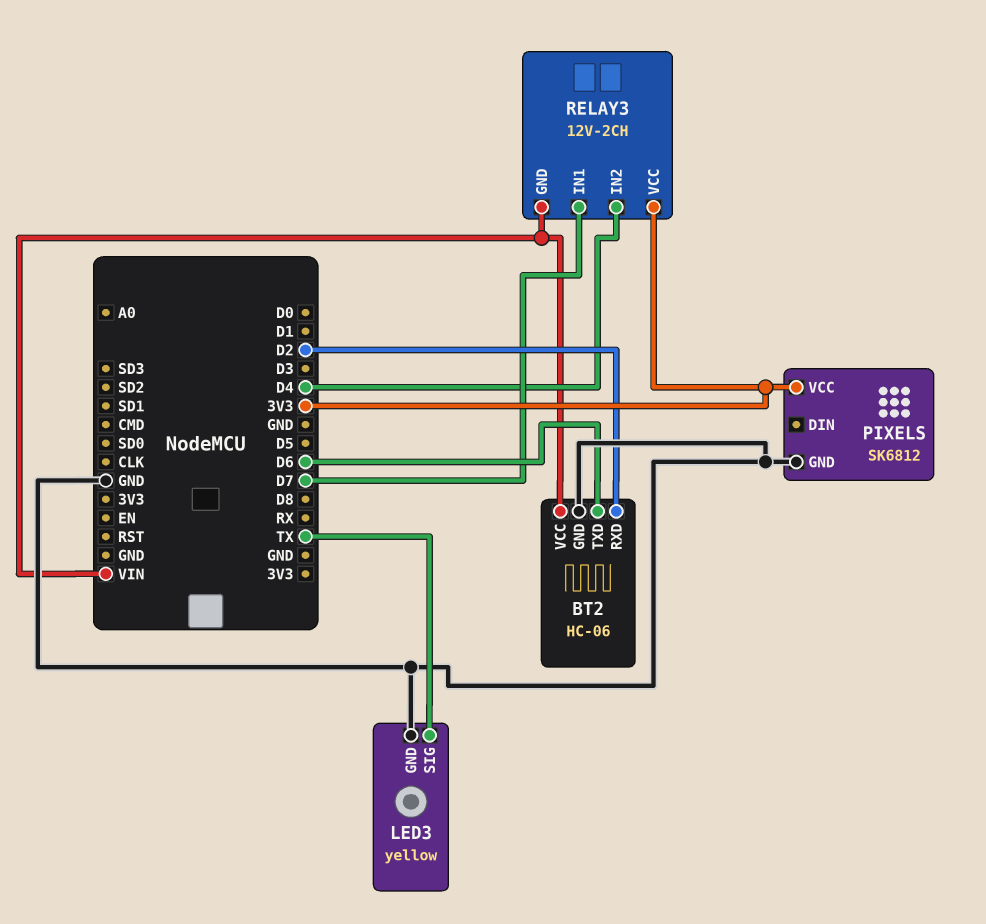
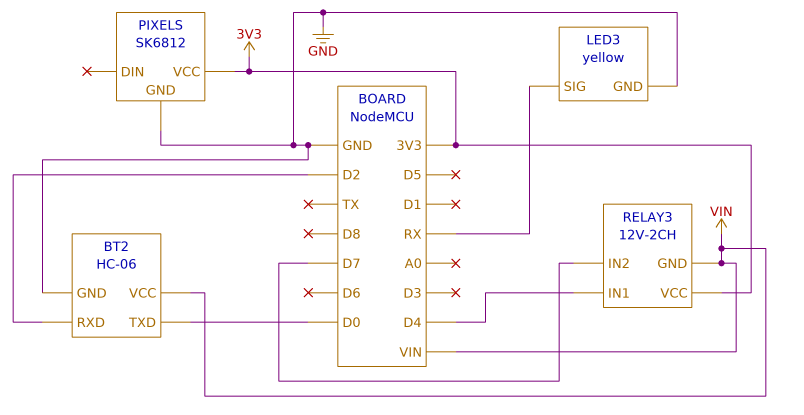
BT2 pin TXD: D6 -> D0
LED3 pin SIG: TX -> RX
RELAY3 pin IN1: D7 -> D4
RELAY3 pin IN2: D4 -> D7

